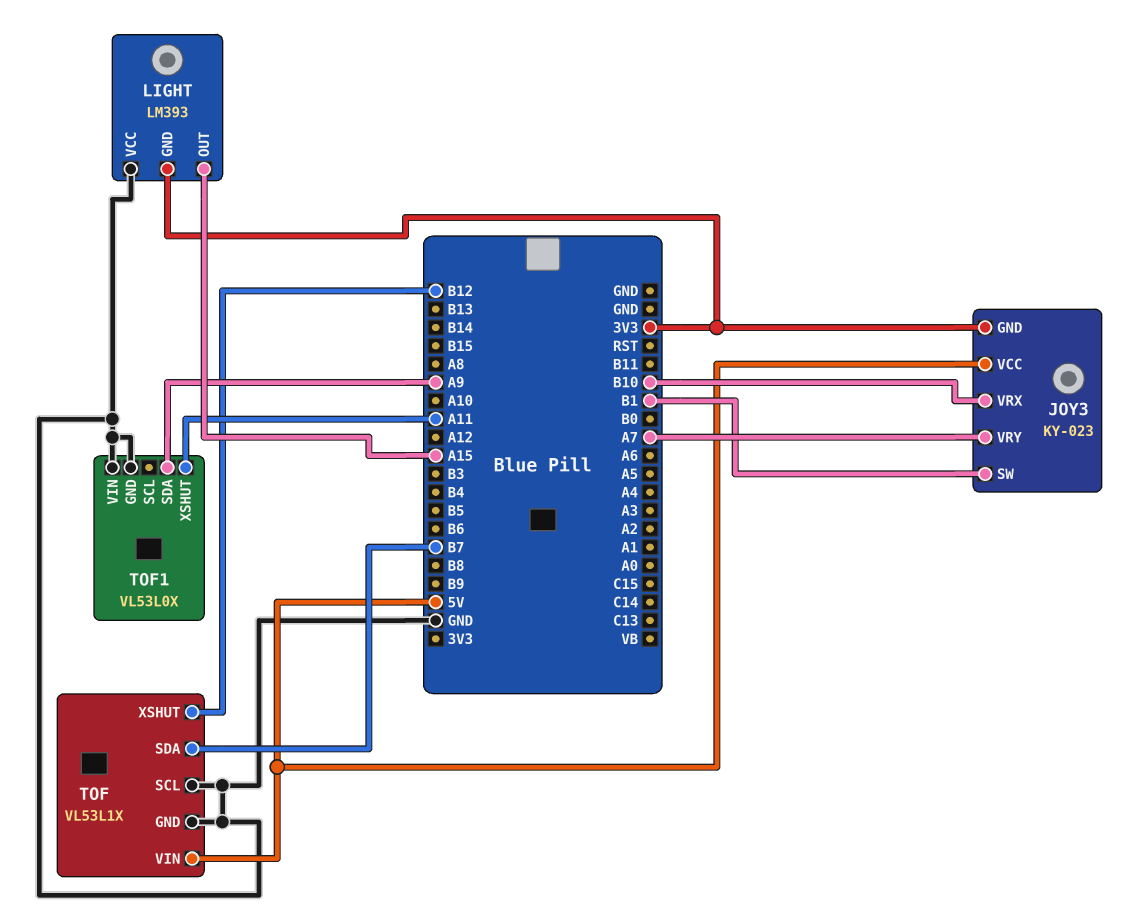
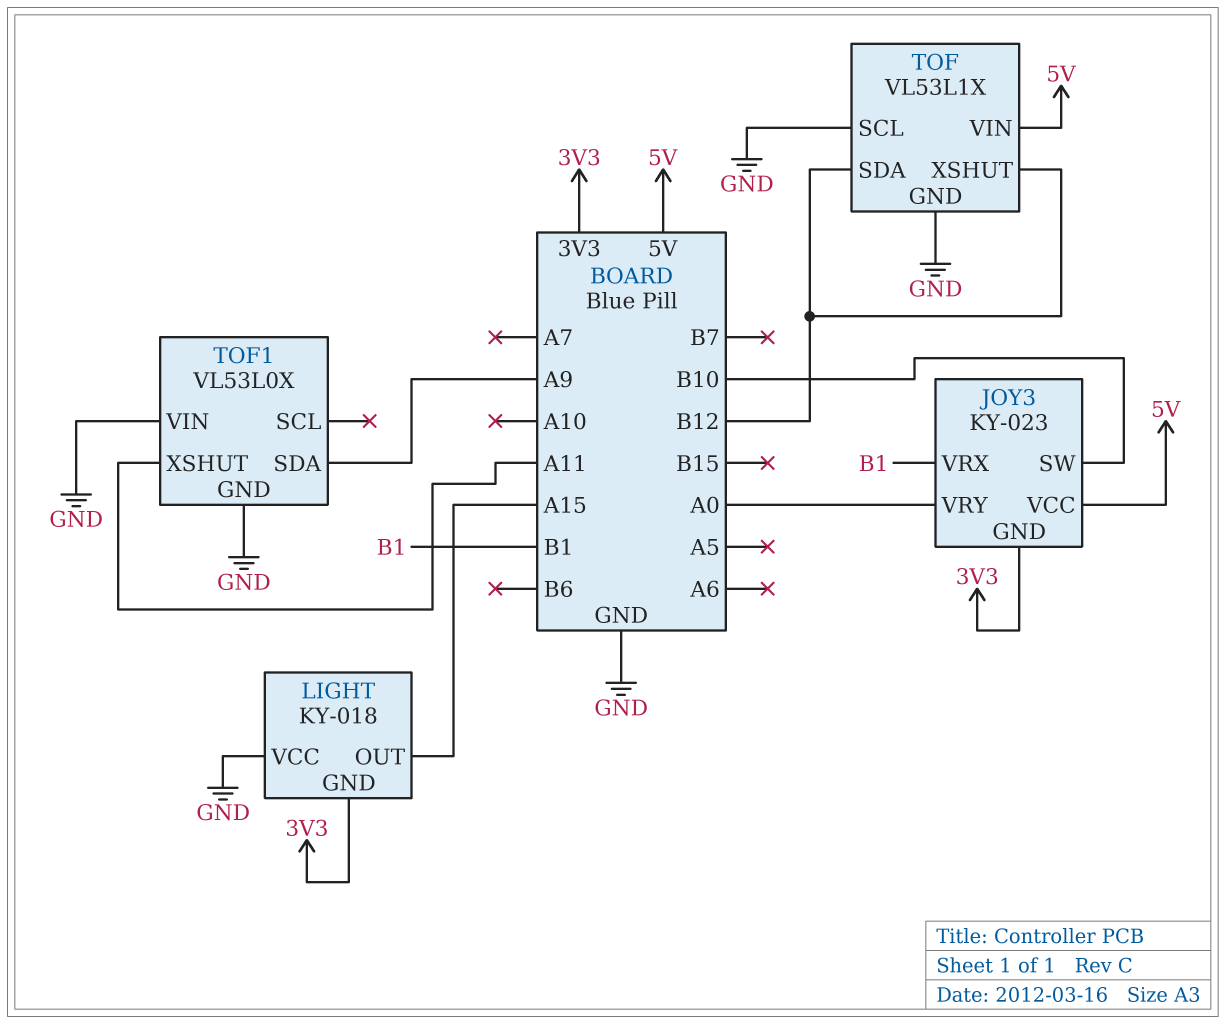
JOY3 pin SW: B1 -> B10
JOY3 pin VRX: B10 -> B1
JOY3 pin VRY: A7 -> A0
LIGHT: LM393 -> KY-018
TOF pin SDA: B7 -> B12

